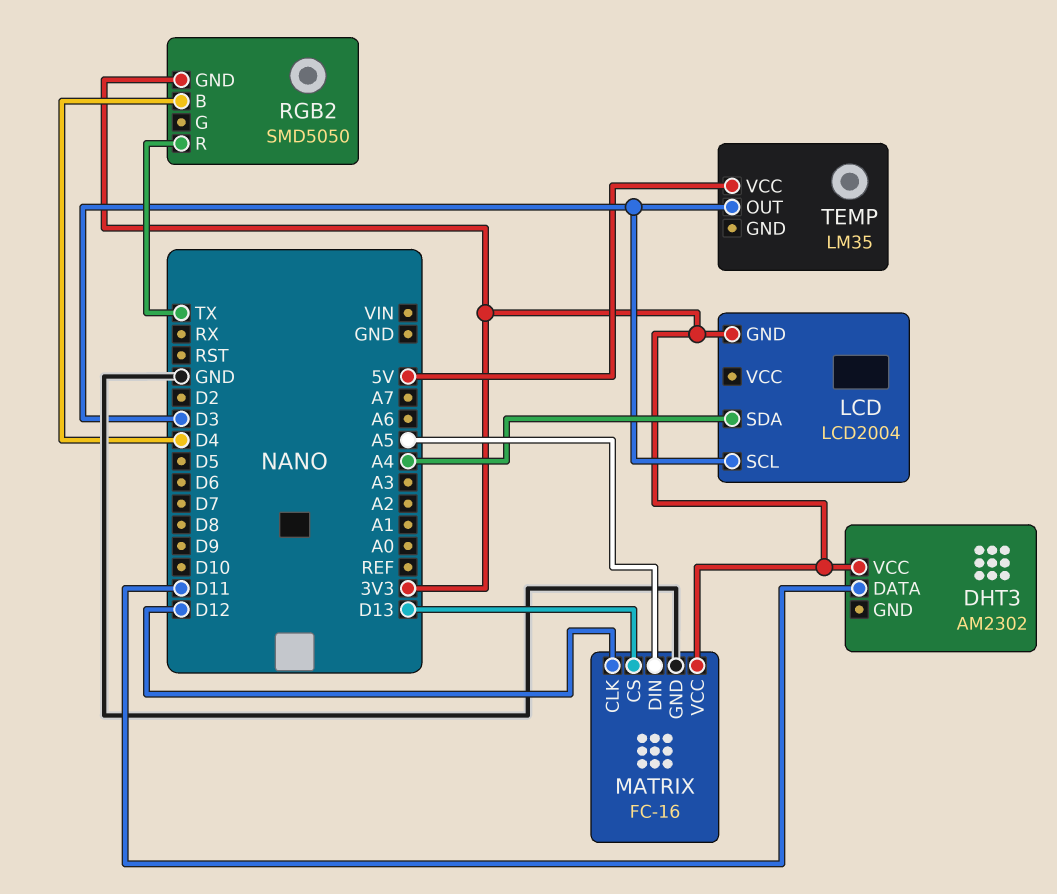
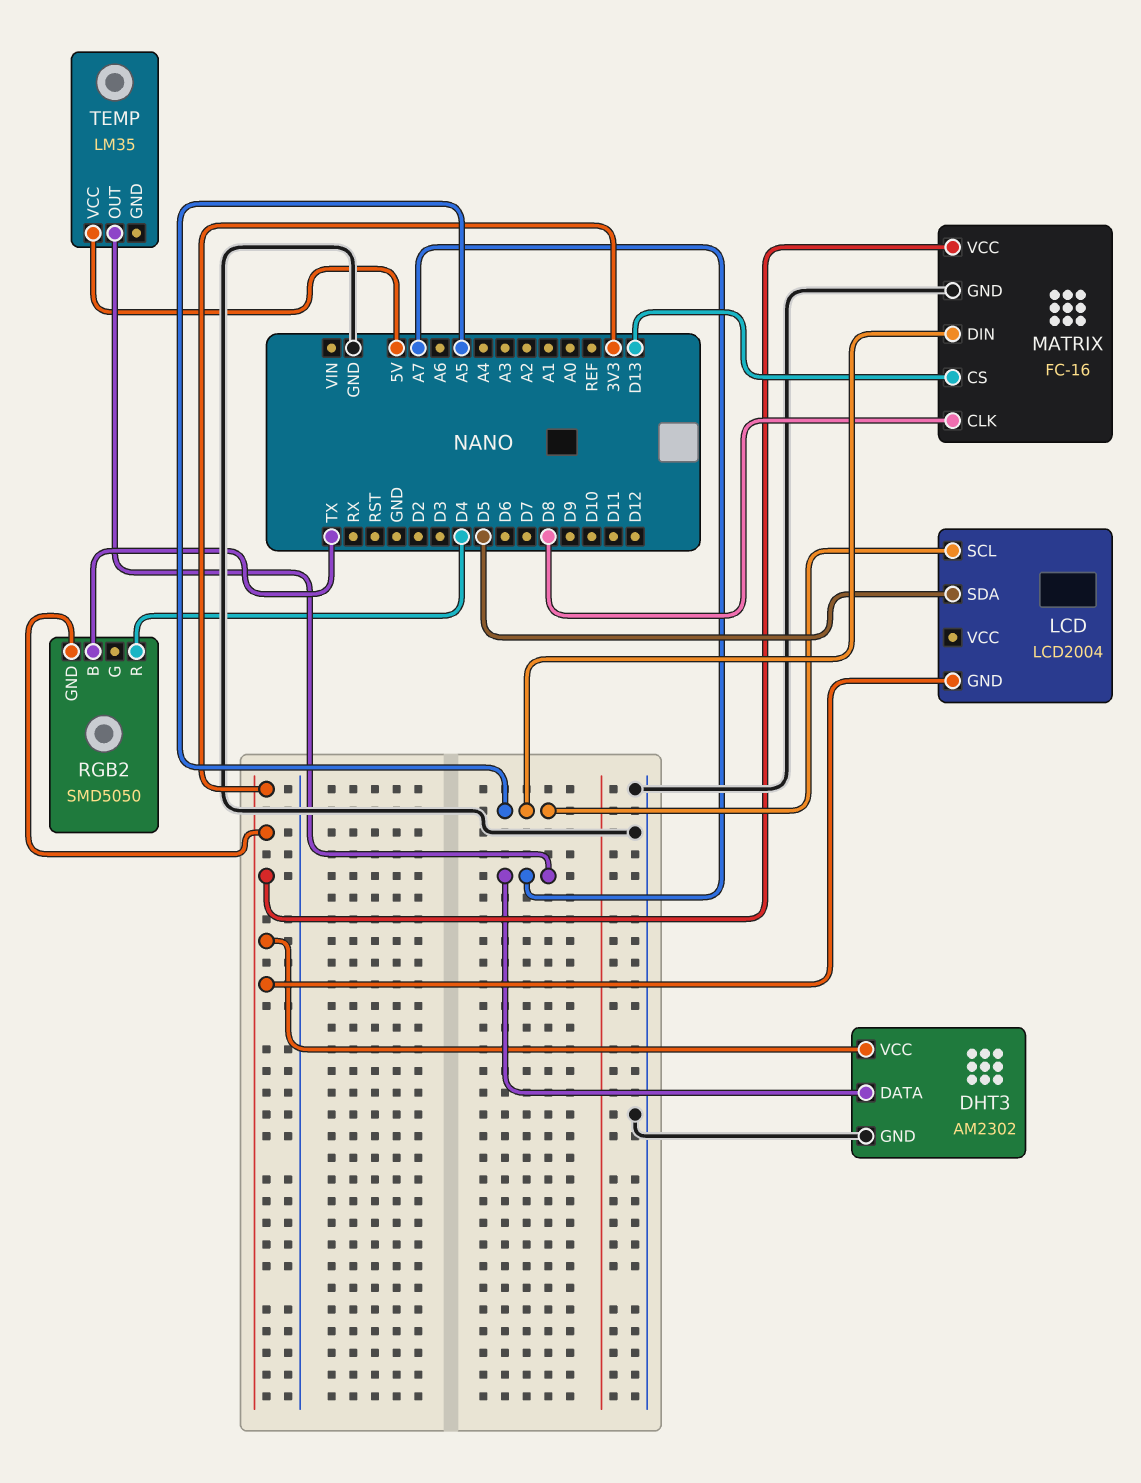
DHT3 pin DATA: D11 -> A7
DHT3 pin GND: none -> GND
LCD pin SCL: D3 -> A5
LCD pin SDA: A4 -> D5
MATRIX pin CLK: D12 -> D8
RGB2 pin B: D4 -> TX
RGB2 pin R: TX -> D4
TEMP pin OUT: D3 -> A7

